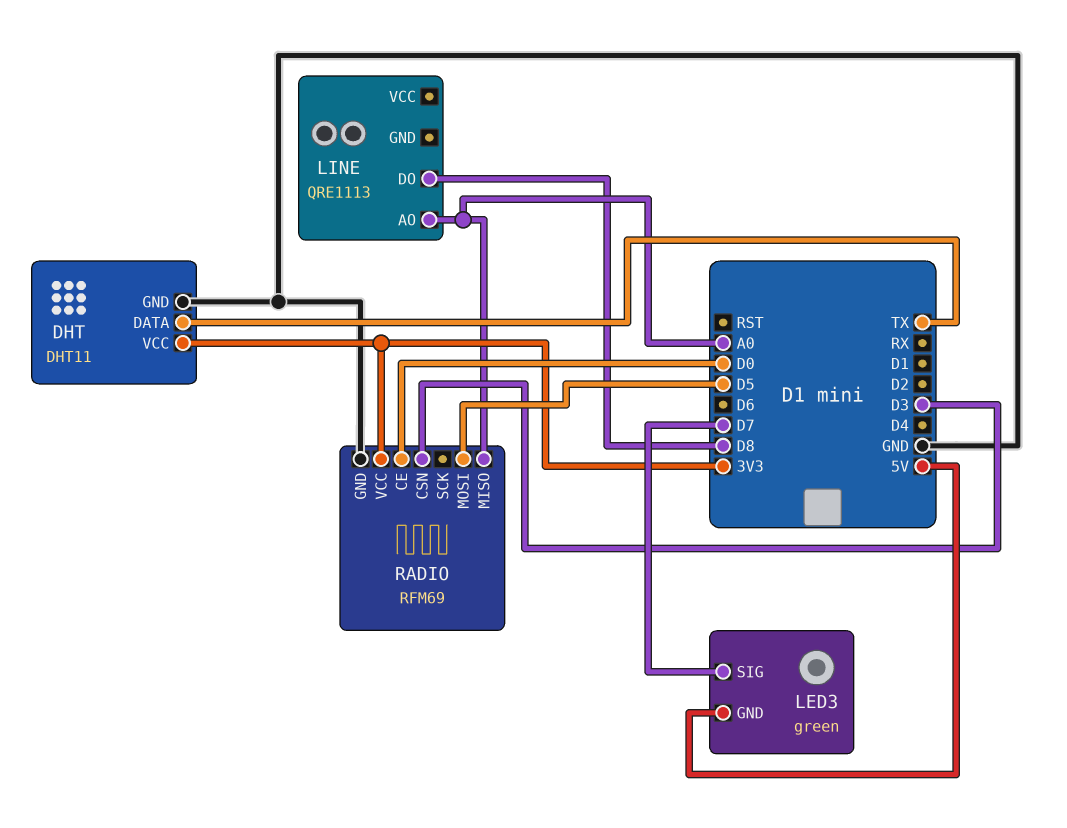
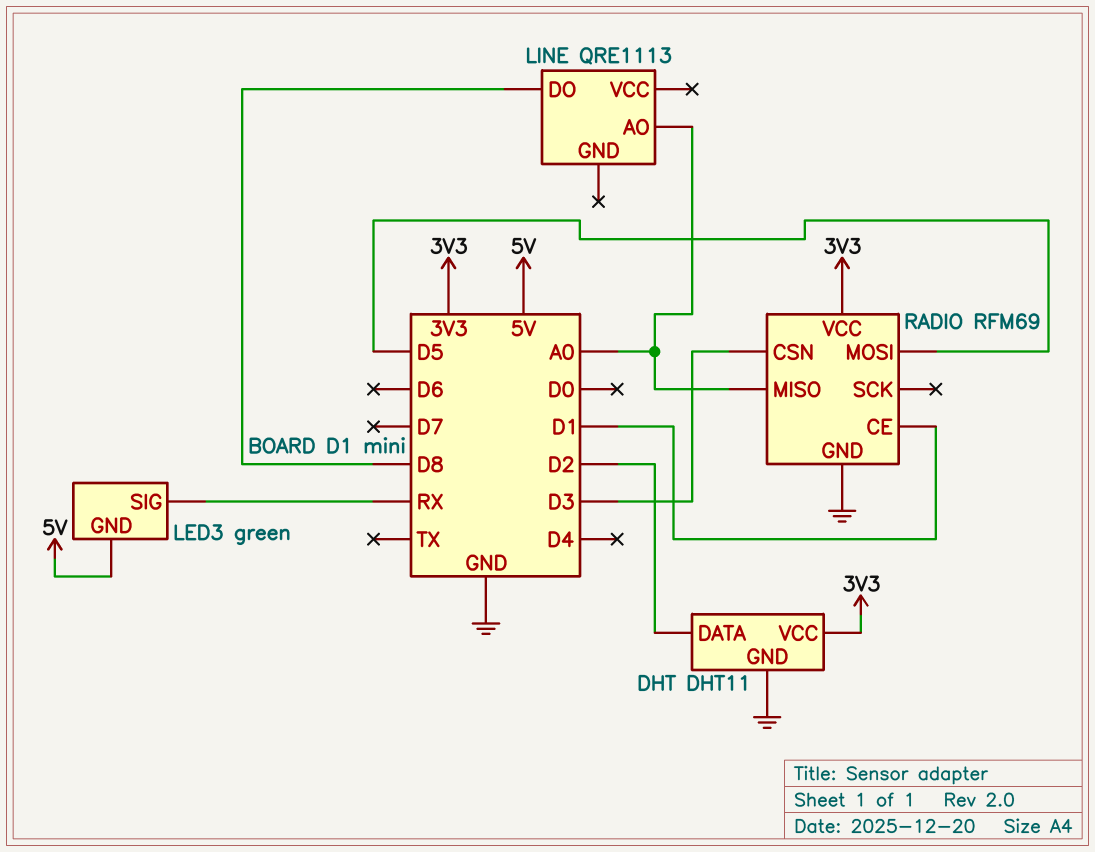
DHT pin DATA: TX -> D2
LED3 pin SIG: D7 -> RX
RADIO pin CE: D0 -> D1

